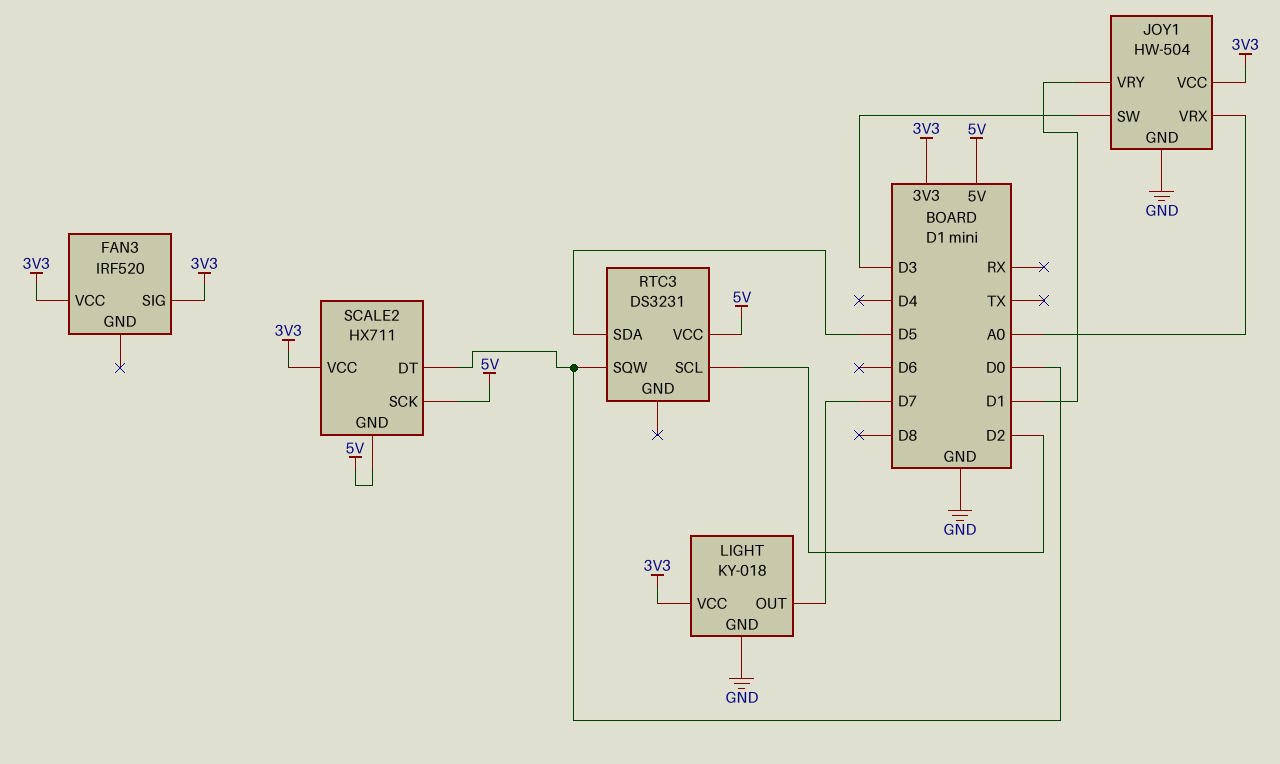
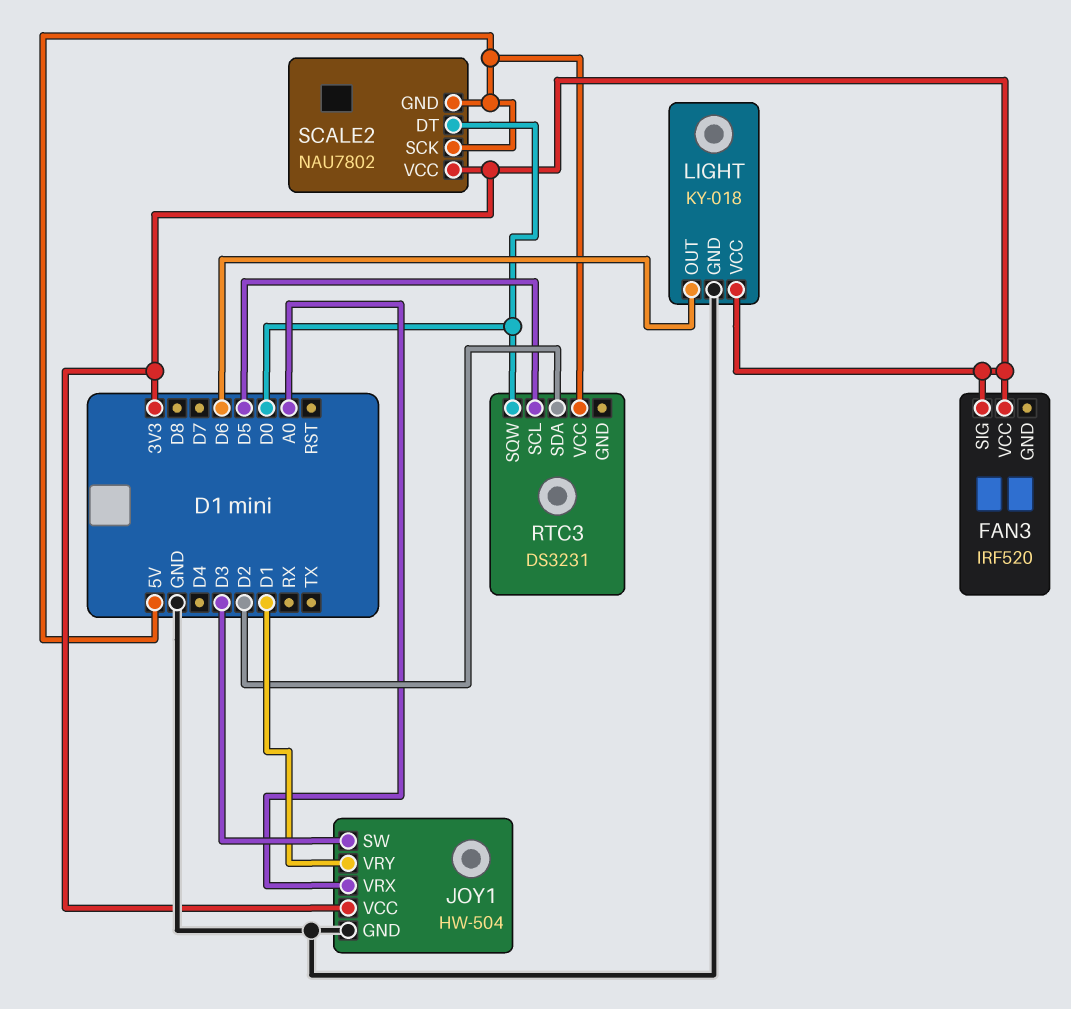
LIGHT pin OUT: D7 -> D6
RTC3 pin SCL: D2 -> D5
RTC3 pin SDA: D5 -> D2
SCALE2: HX711 -> NAU7802

